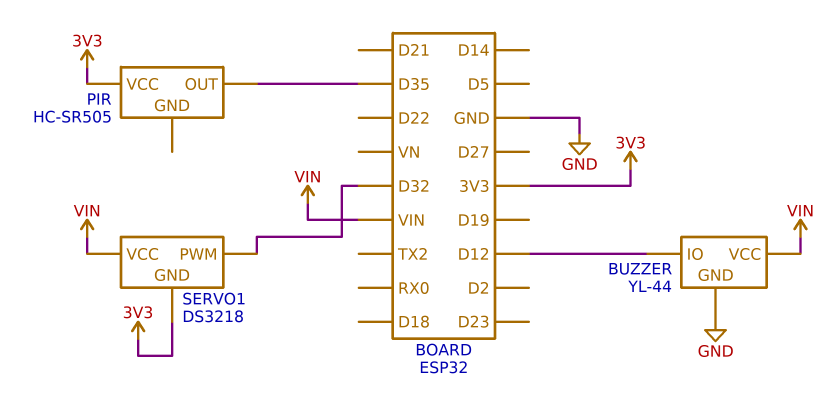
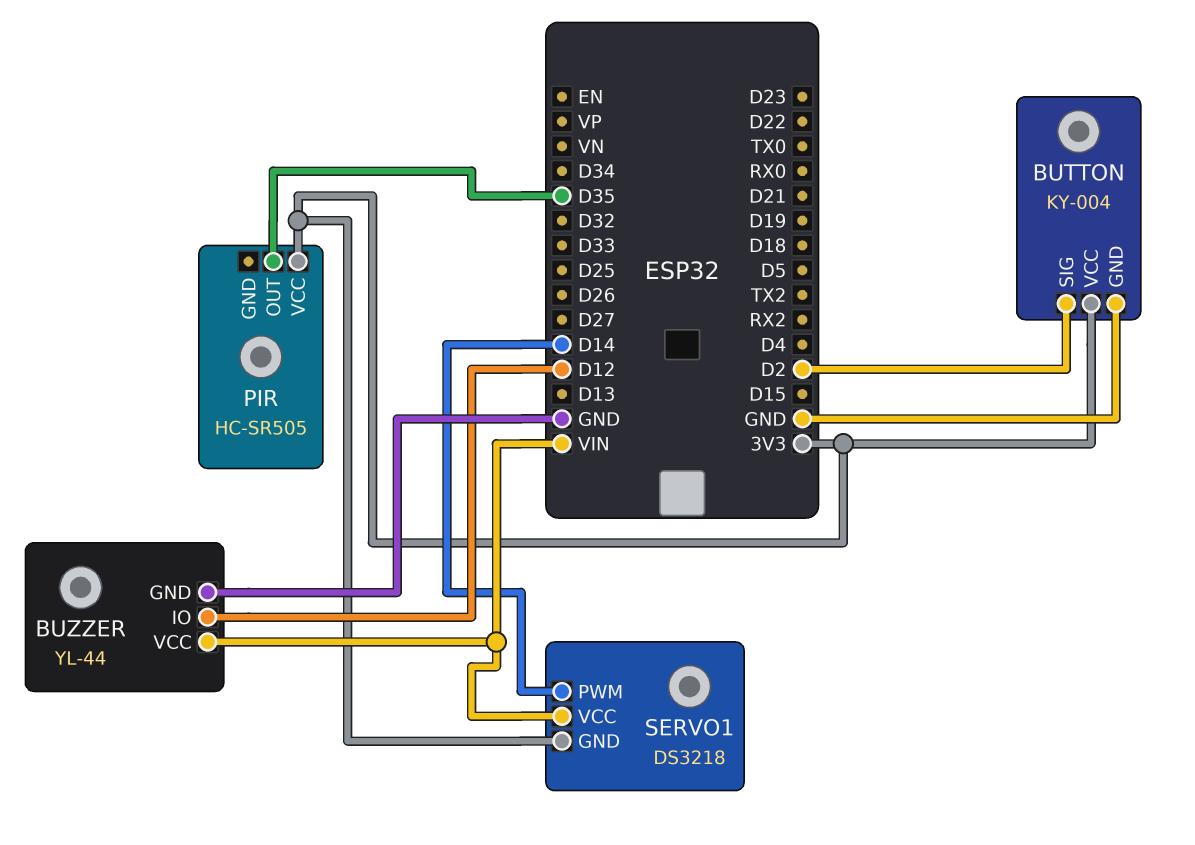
BUTTON: none -> KY-004
BUTTON pin GND: none -> GND
BUTTON pin SIG: none -> D2
BUTTON pin VCC: none -> 3V3
SERVO1 pin PWM: D32 -> D14

